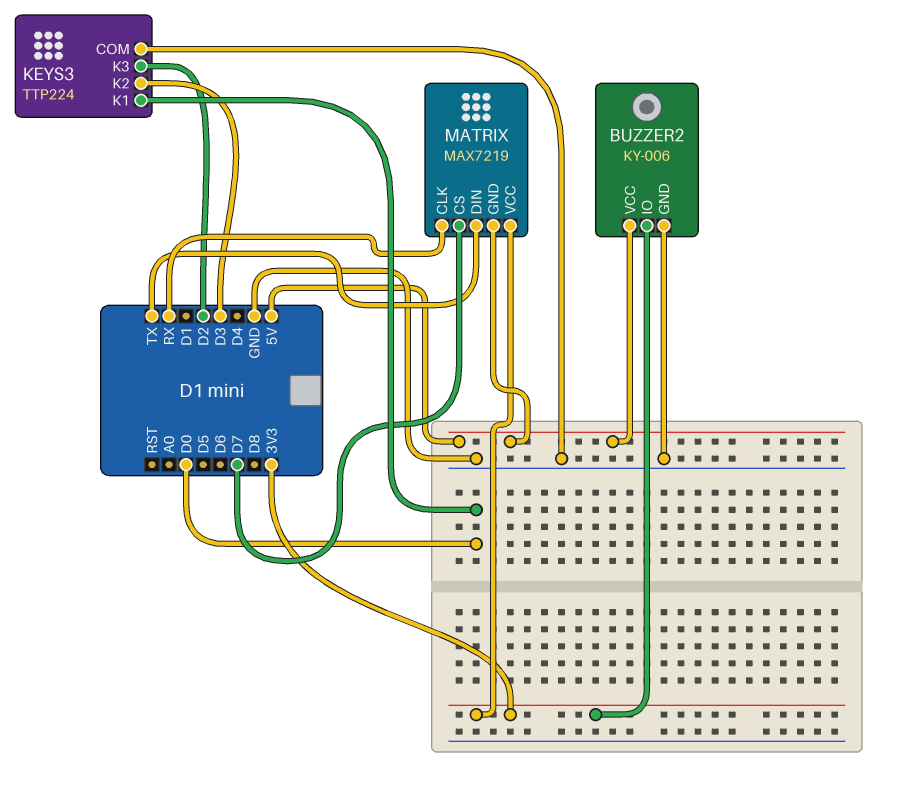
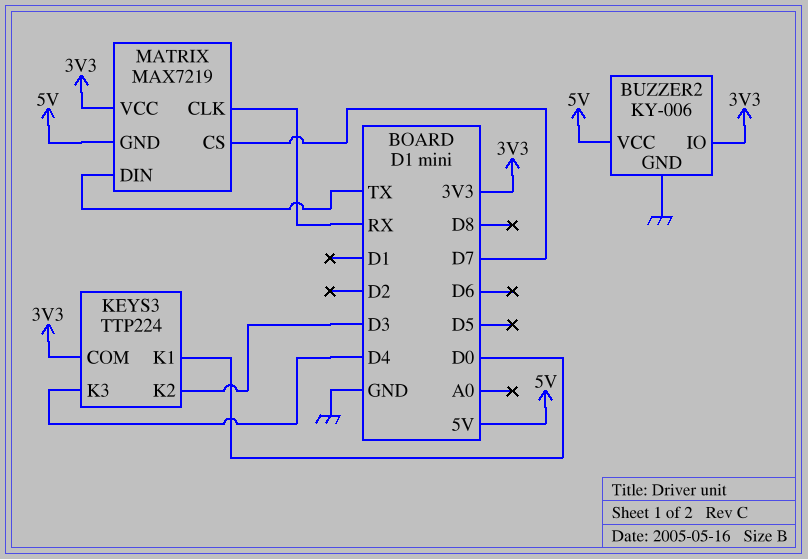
KEYS3 pin COM: GND -> 3V3
KEYS3 pin K3: D2 -> D4

